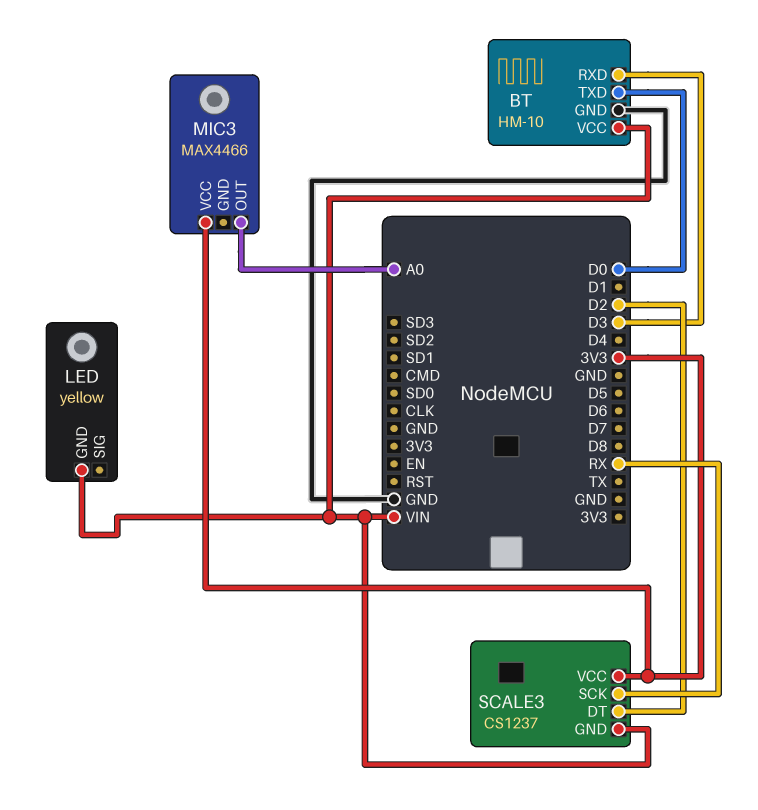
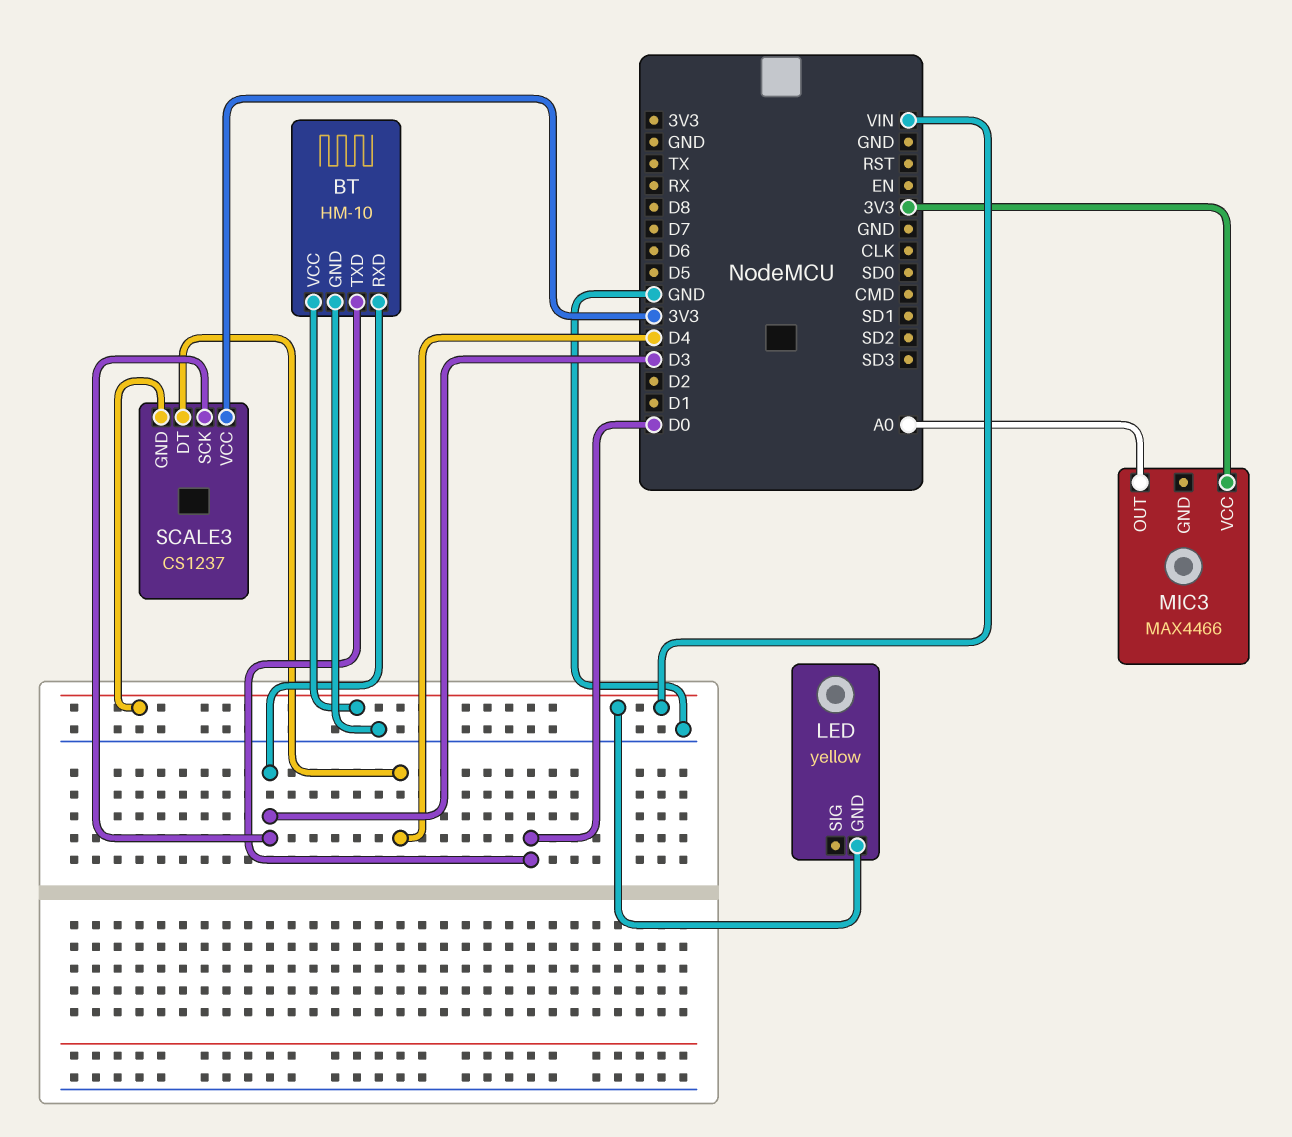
SCALE3 pin DT: D2 -> D4
SCALE3 pin SCK: RX -> D3

